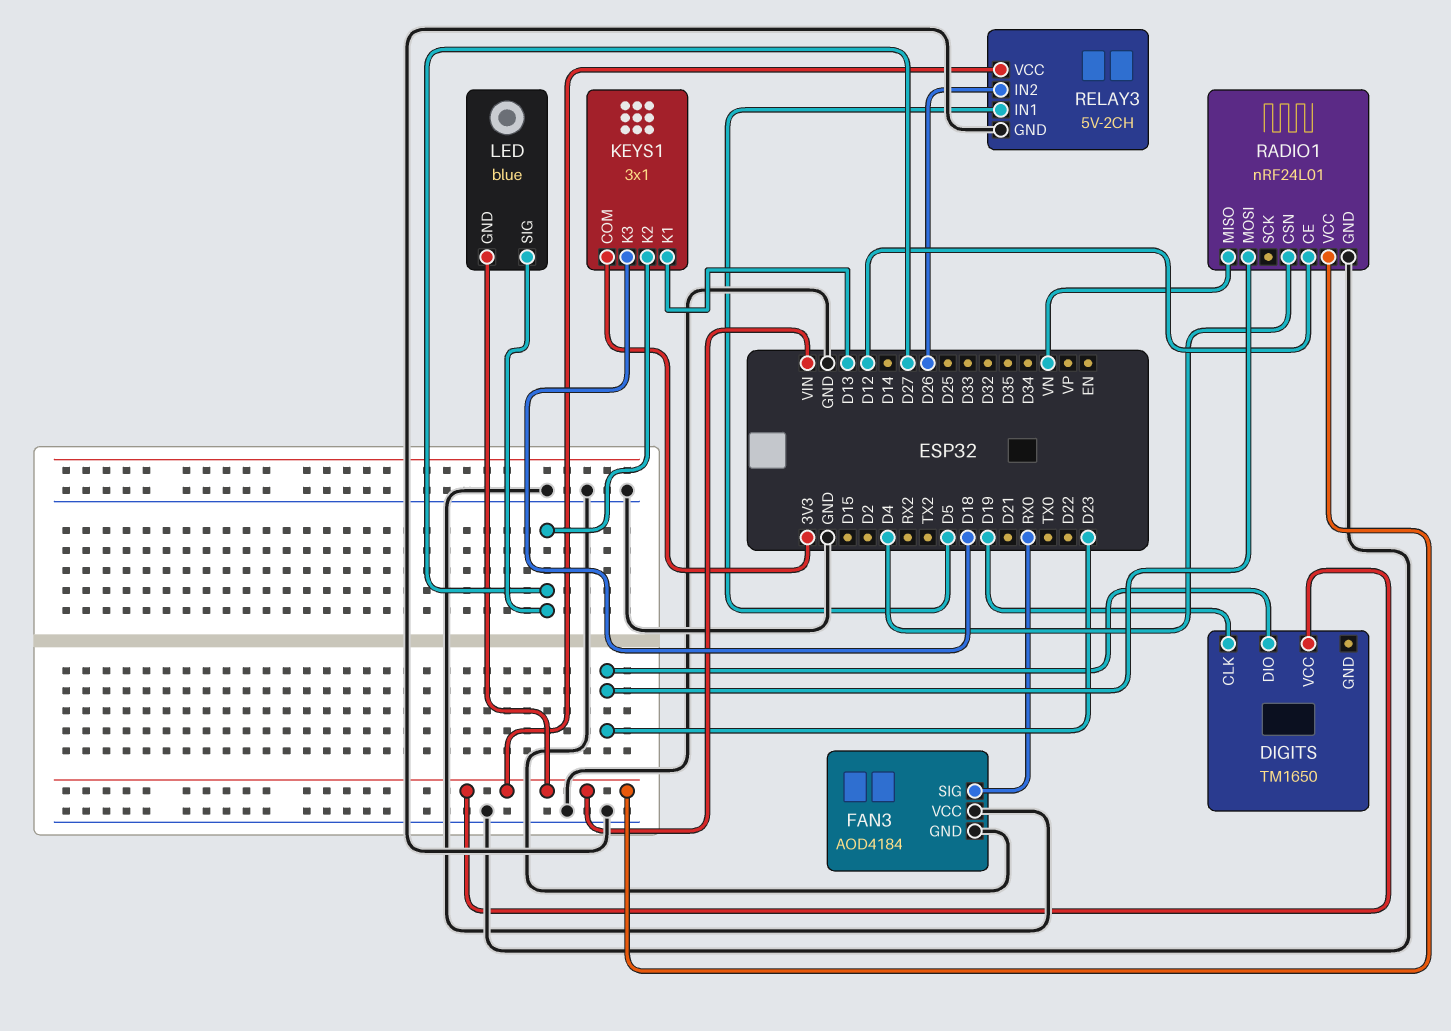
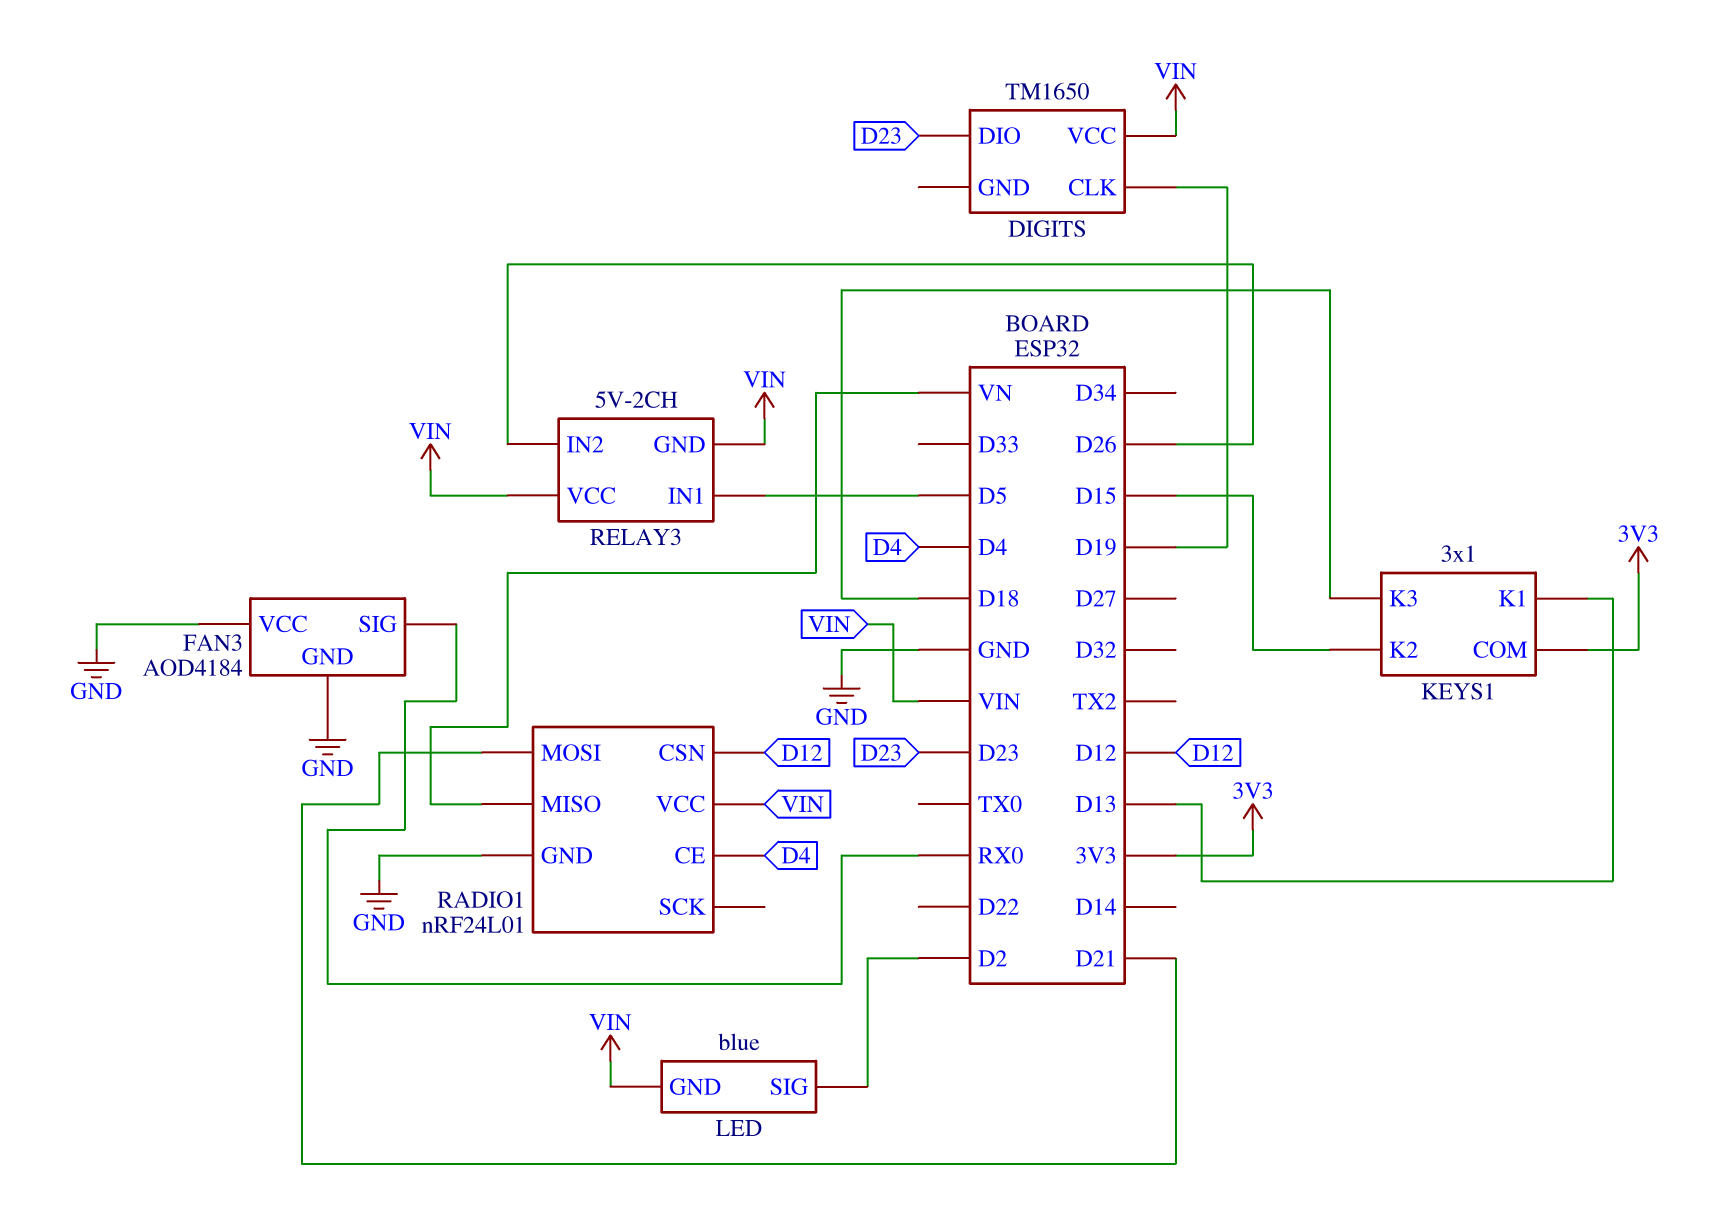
KEYS1 pin K2: D27 -> D15
LED pin SIG: D27 -> D2
RADIO1 pin CE: D12 -> D4
RADIO1 pin CSN: D4 -> D12
RADIO1 pin MOSI: D23 -> D21
RELAY3 pin GND: GND -> VIN

